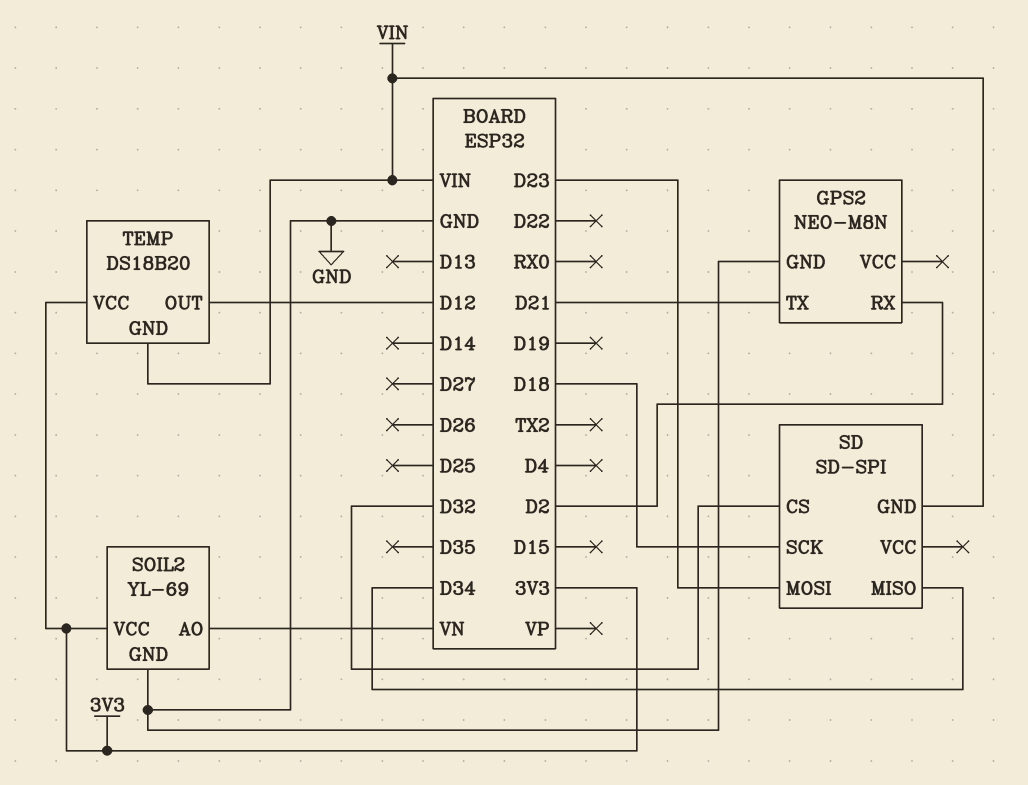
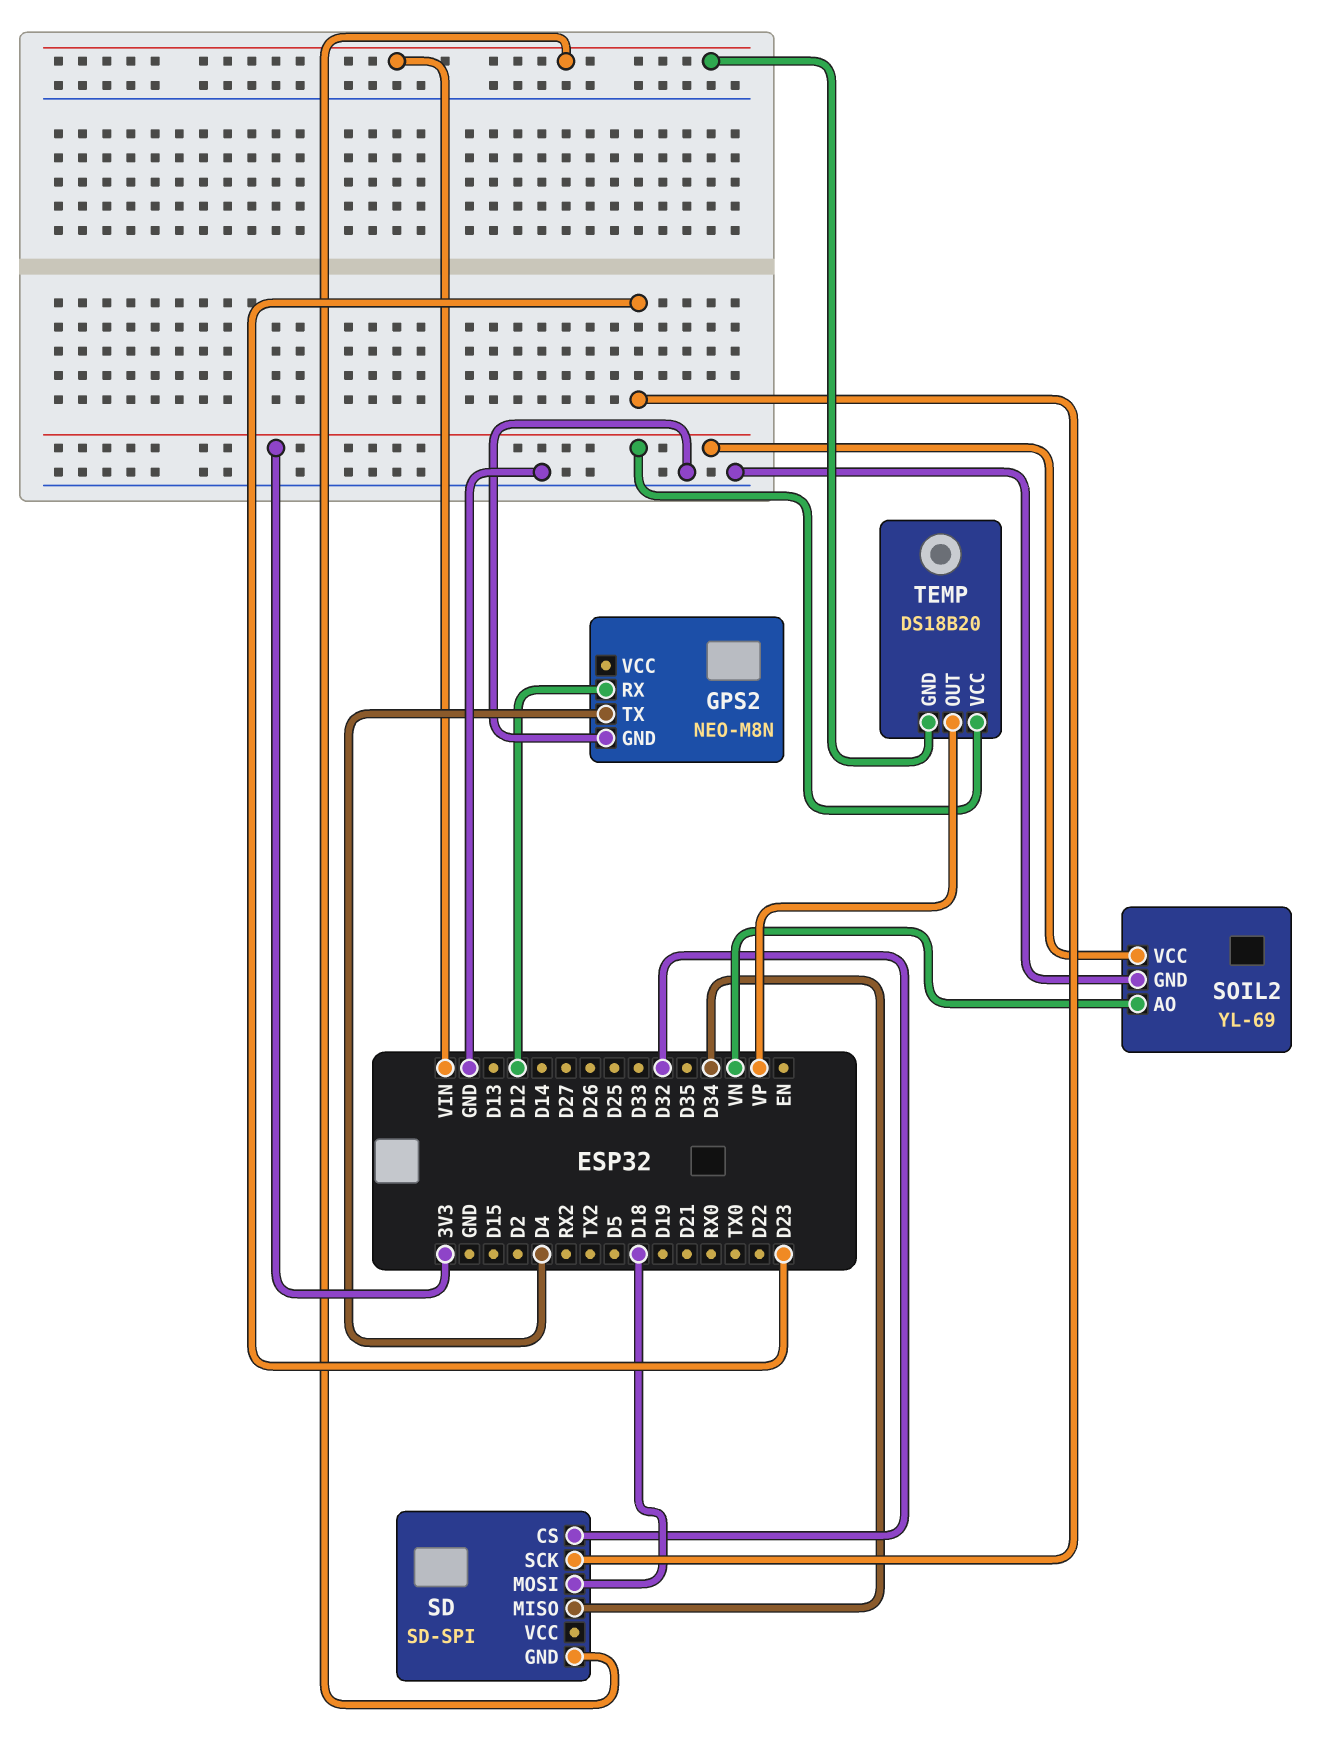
GPS2 pin RX: D2 -> D12
GPS2 pin TX: D21 -> D4
SD pin MOSI: D23 -> D18
SD pin SCK: D18 -> D23
TEMP pin OUT: D12 -> VP

